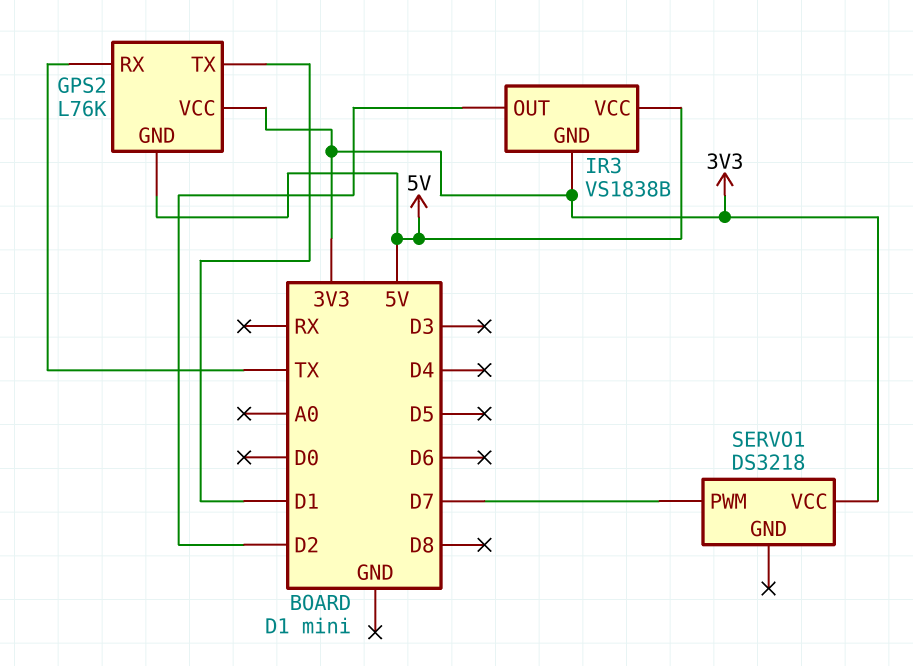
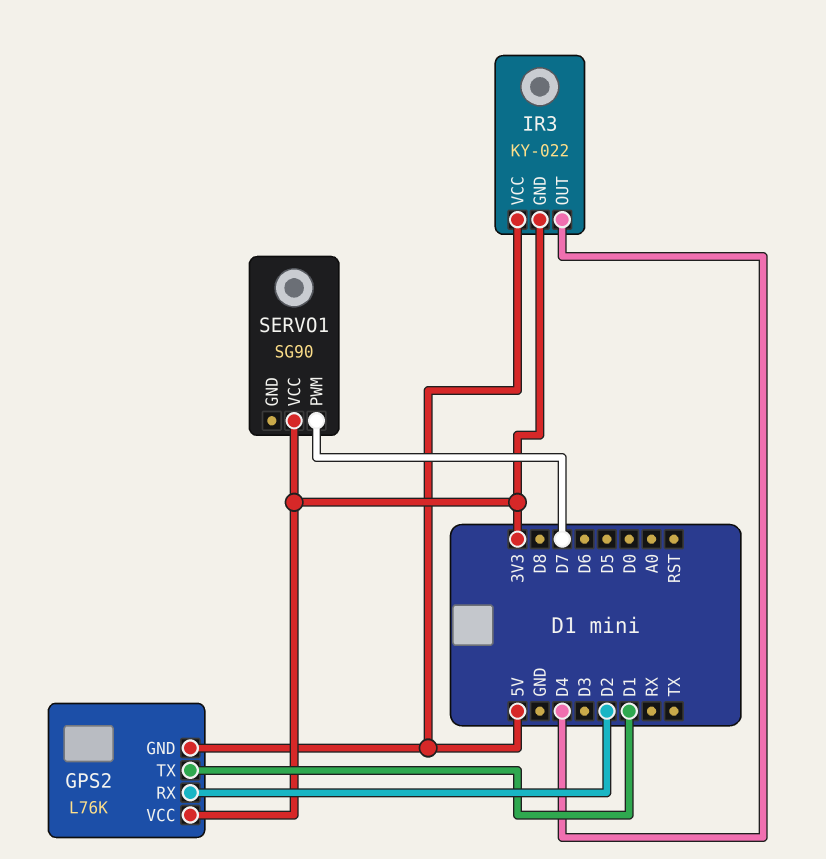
GPS2 pin RX: TX -> D2
IR3: VS1838B -> KY-022
IR3 pin OUT: D2 -> D4
SERVO1: DS3218 -> SG90

